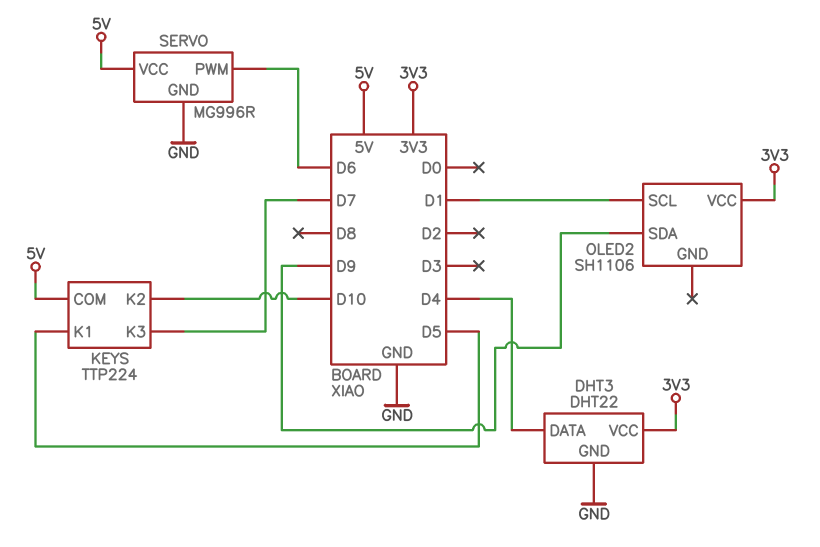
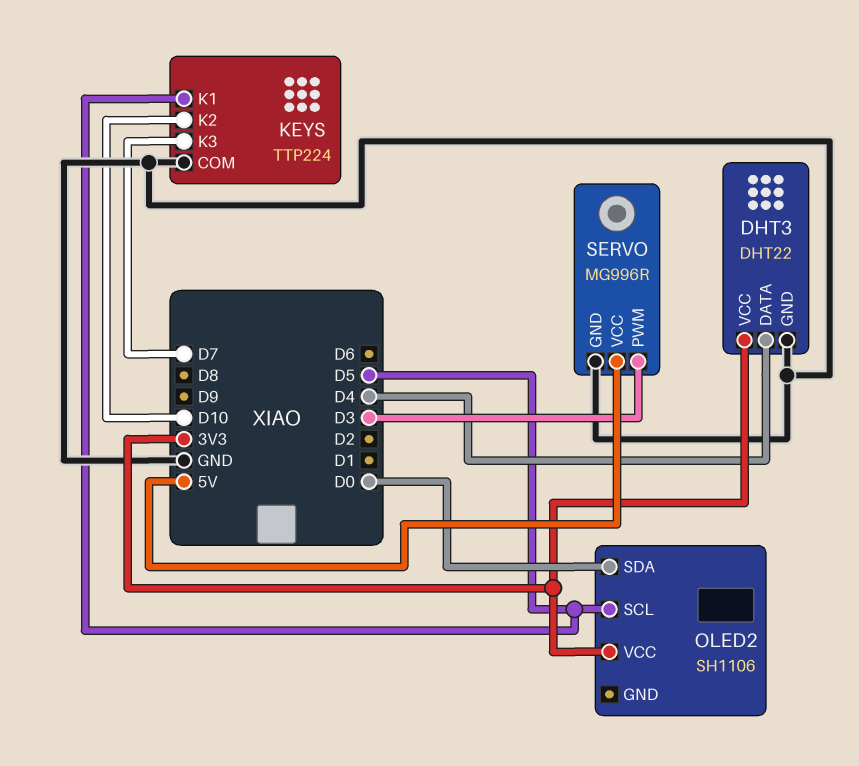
KEYS pin COM: 5V -> GND
OLED2 pin SCL: D1 -> D5
OLED2 pin SDA: D9 -> D0
SERVO pin PWM: D6 -> D3

